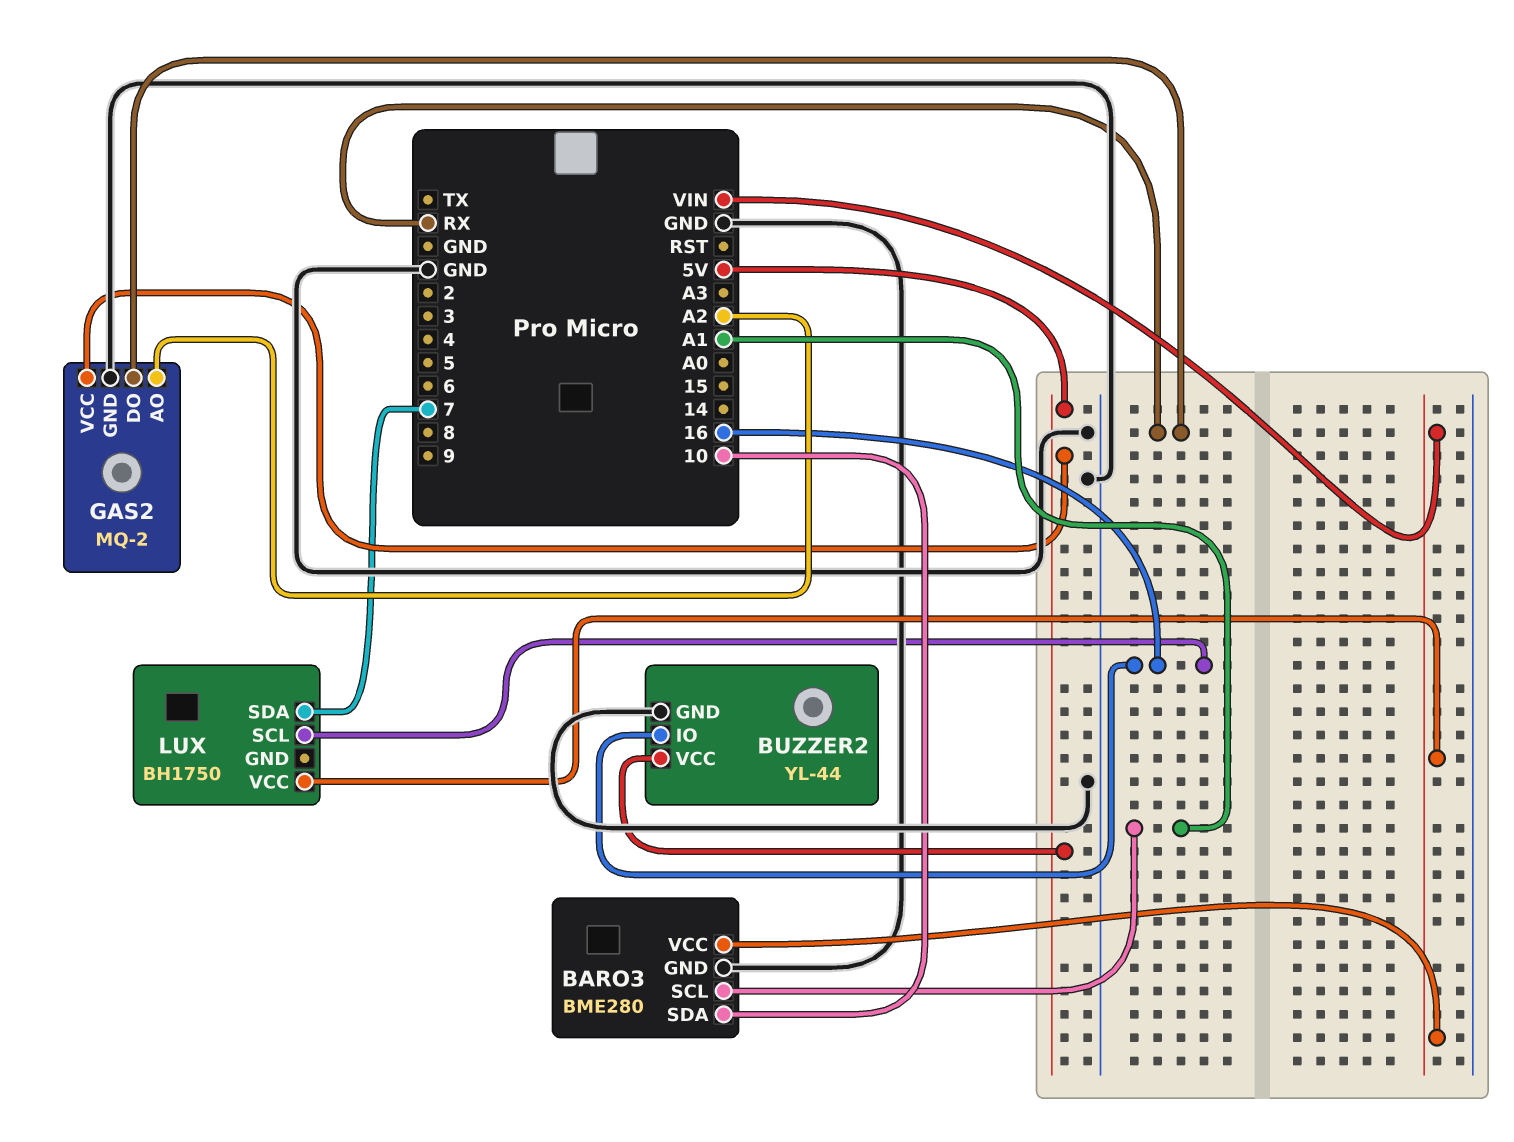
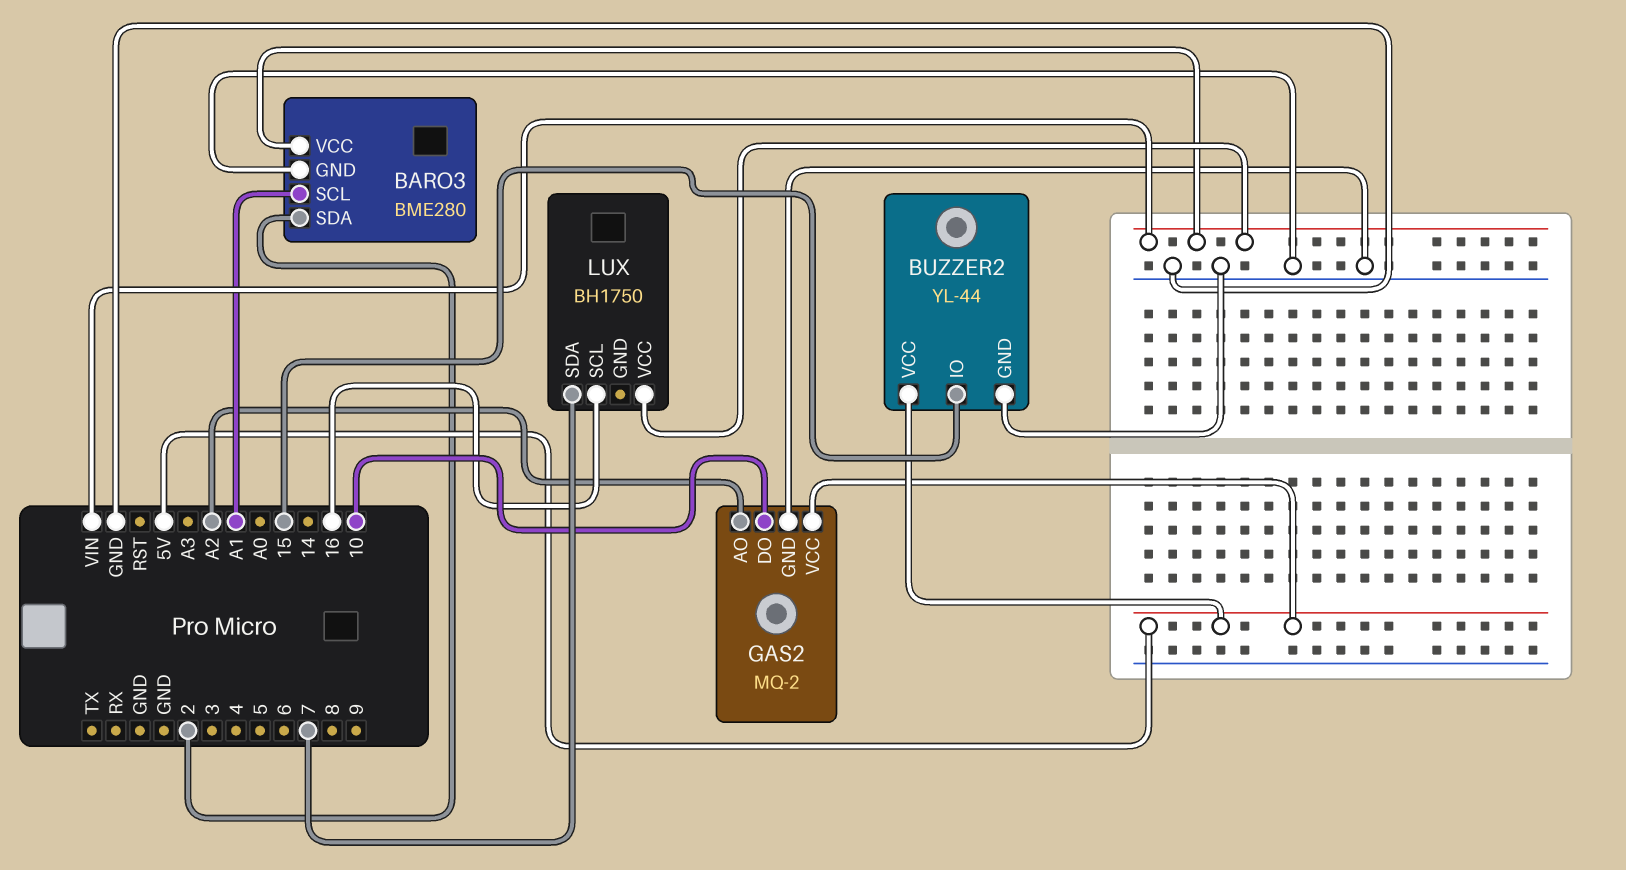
BARO3 pin SDA: 10 -> 2
BUZZER2 pin IO: 16 -> 15
GAS2 pin DO: RX -> 10

